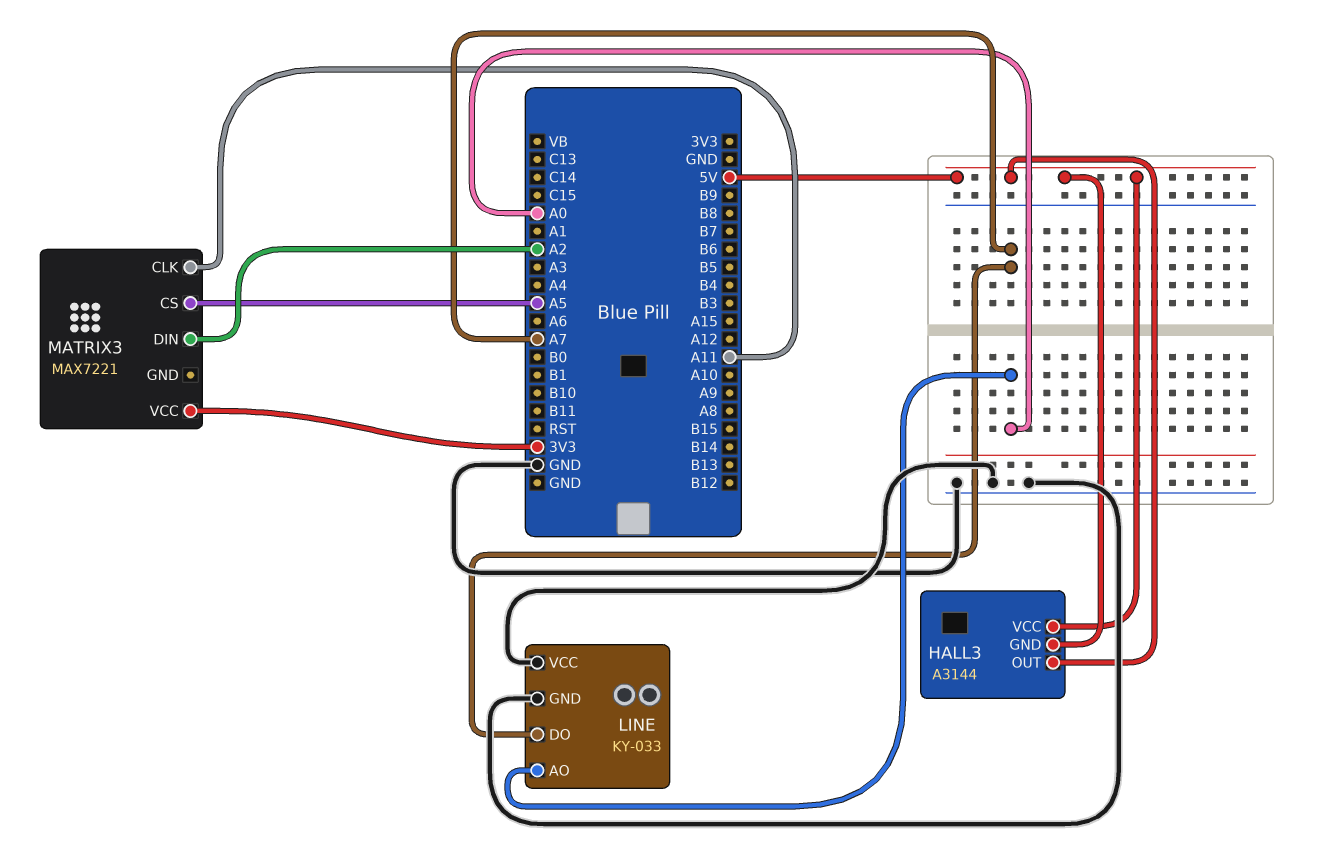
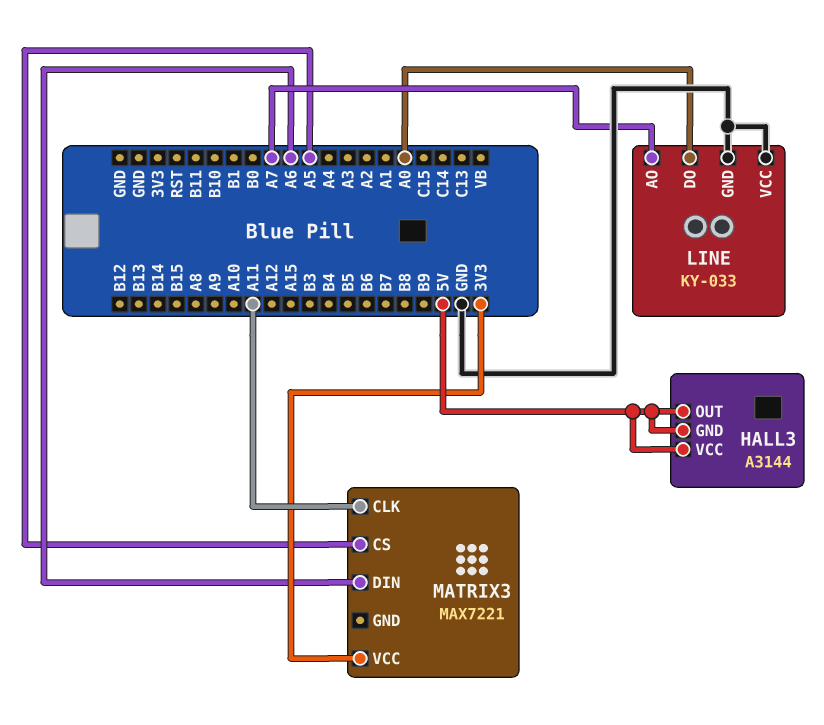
LINE pin AO: A0 -> A7
LINE pin DO: A7 -> A0
MATRIX3 pin DIN: A2 -> A6

